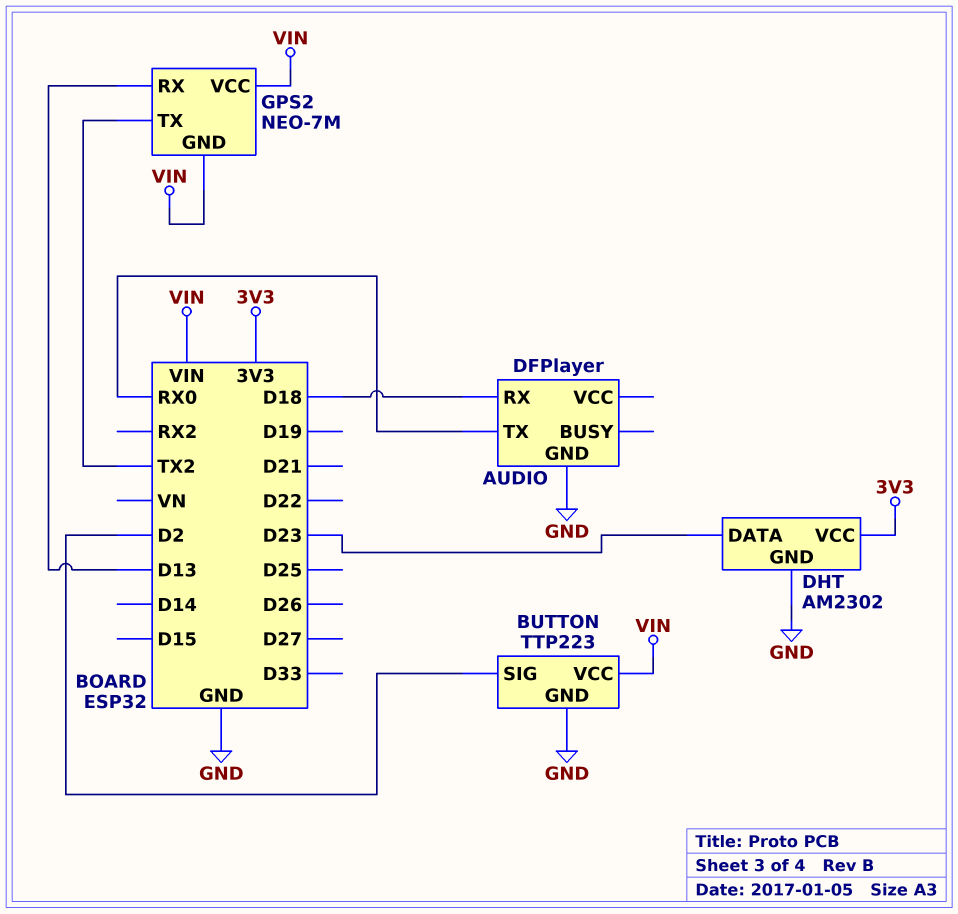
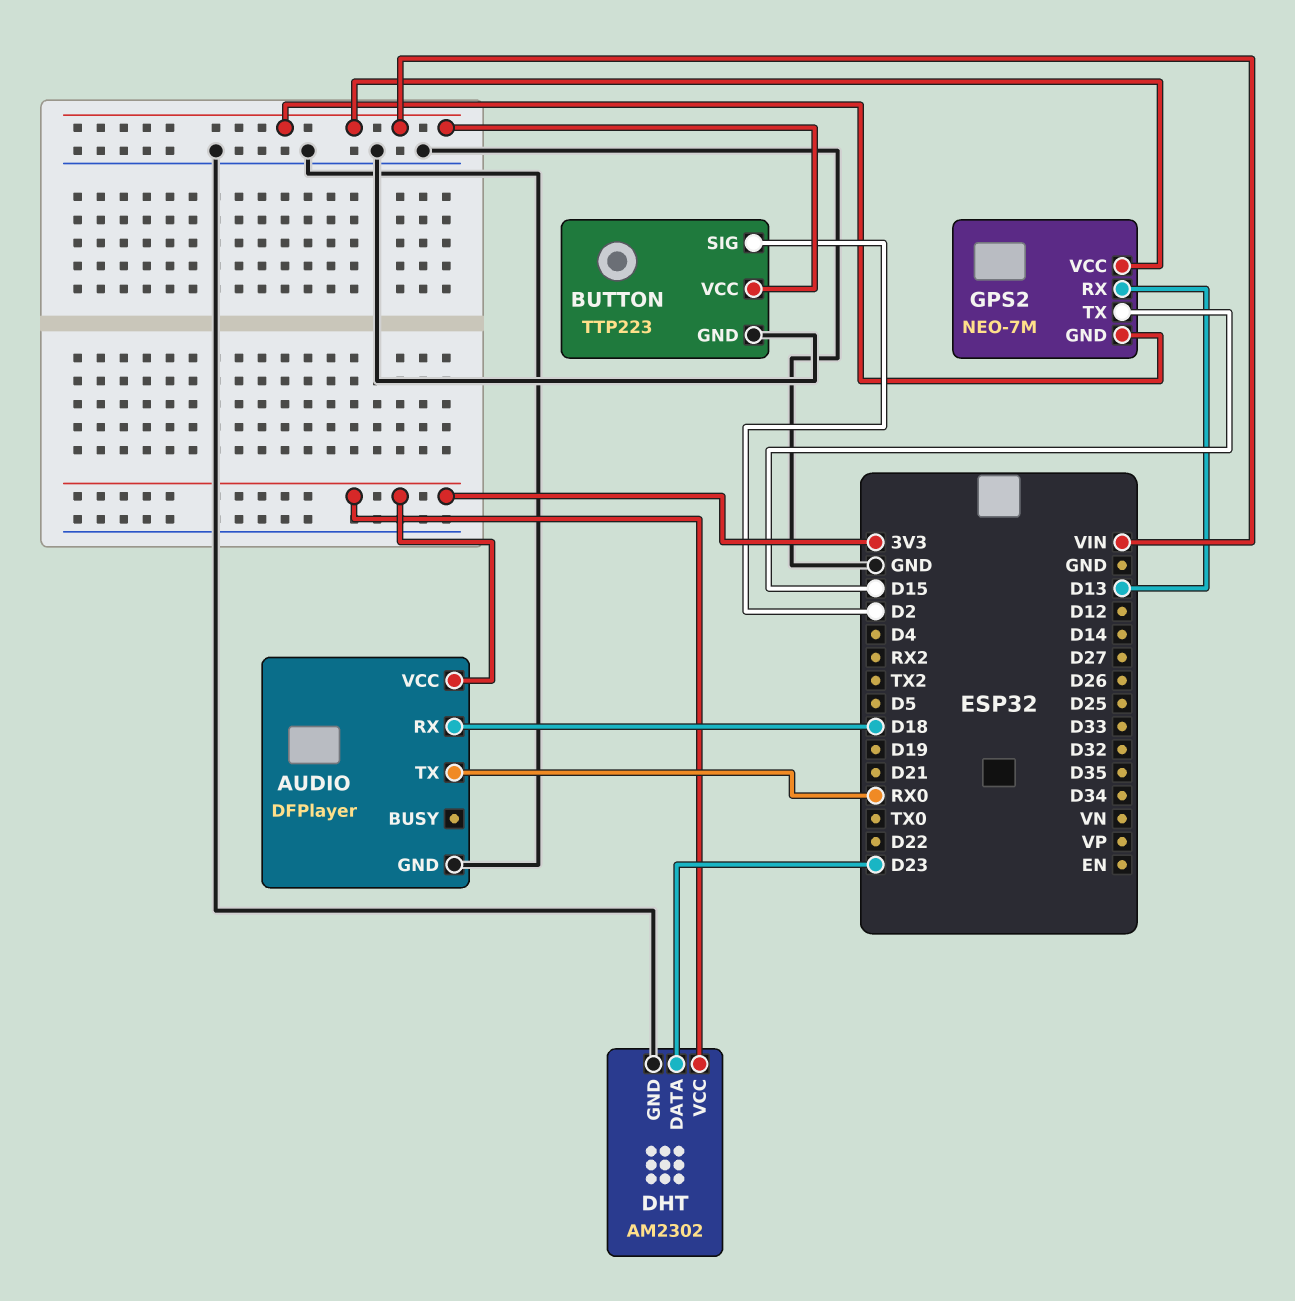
AUDIO pin VCC: none -> 3V3
GPS2 pin TX: TX2 -> D15

